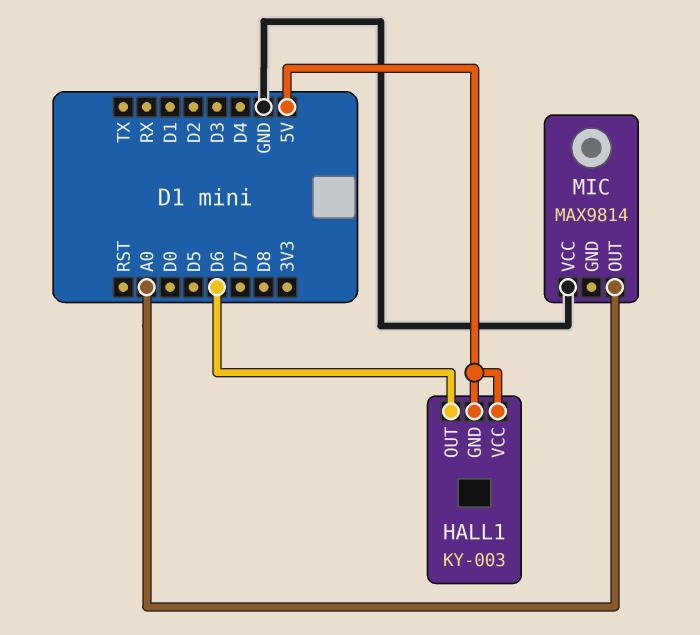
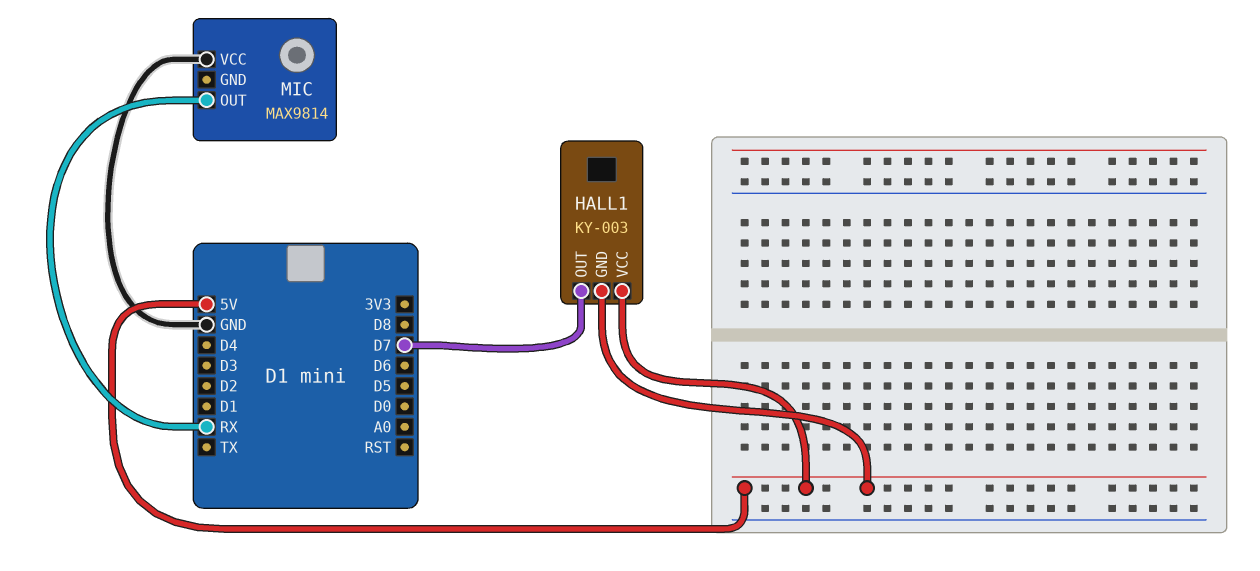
HALL1 pin OUT: D6 -> D7
MIC pin OUT: A0 -> RX

